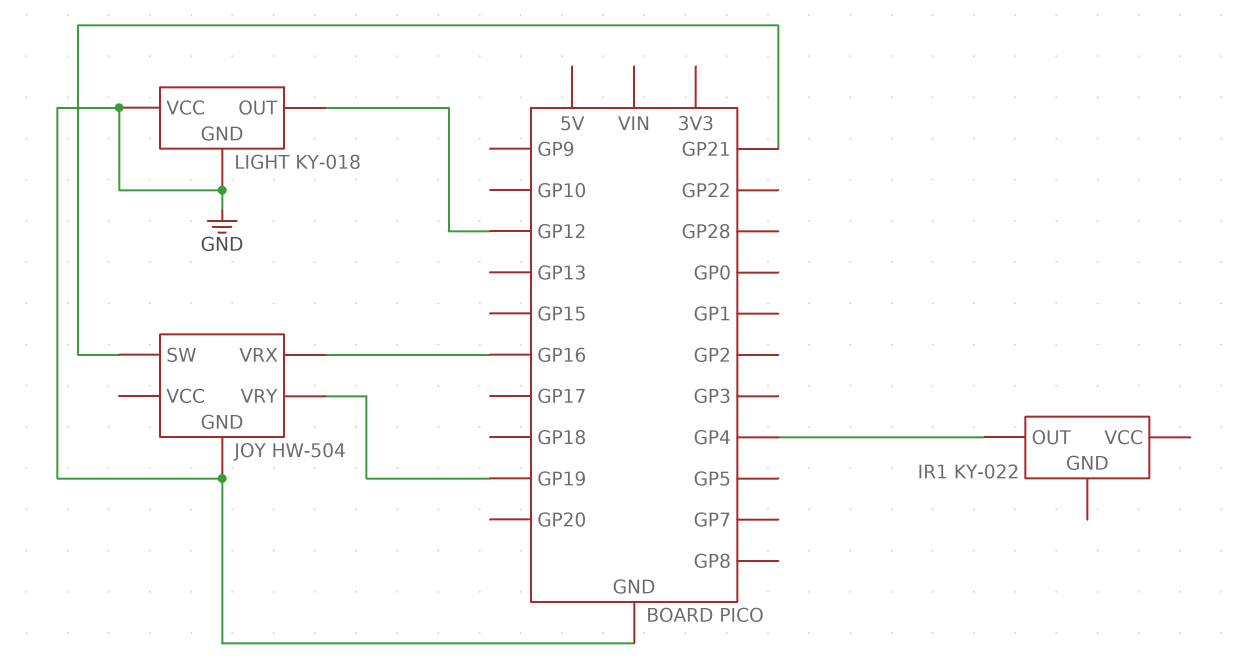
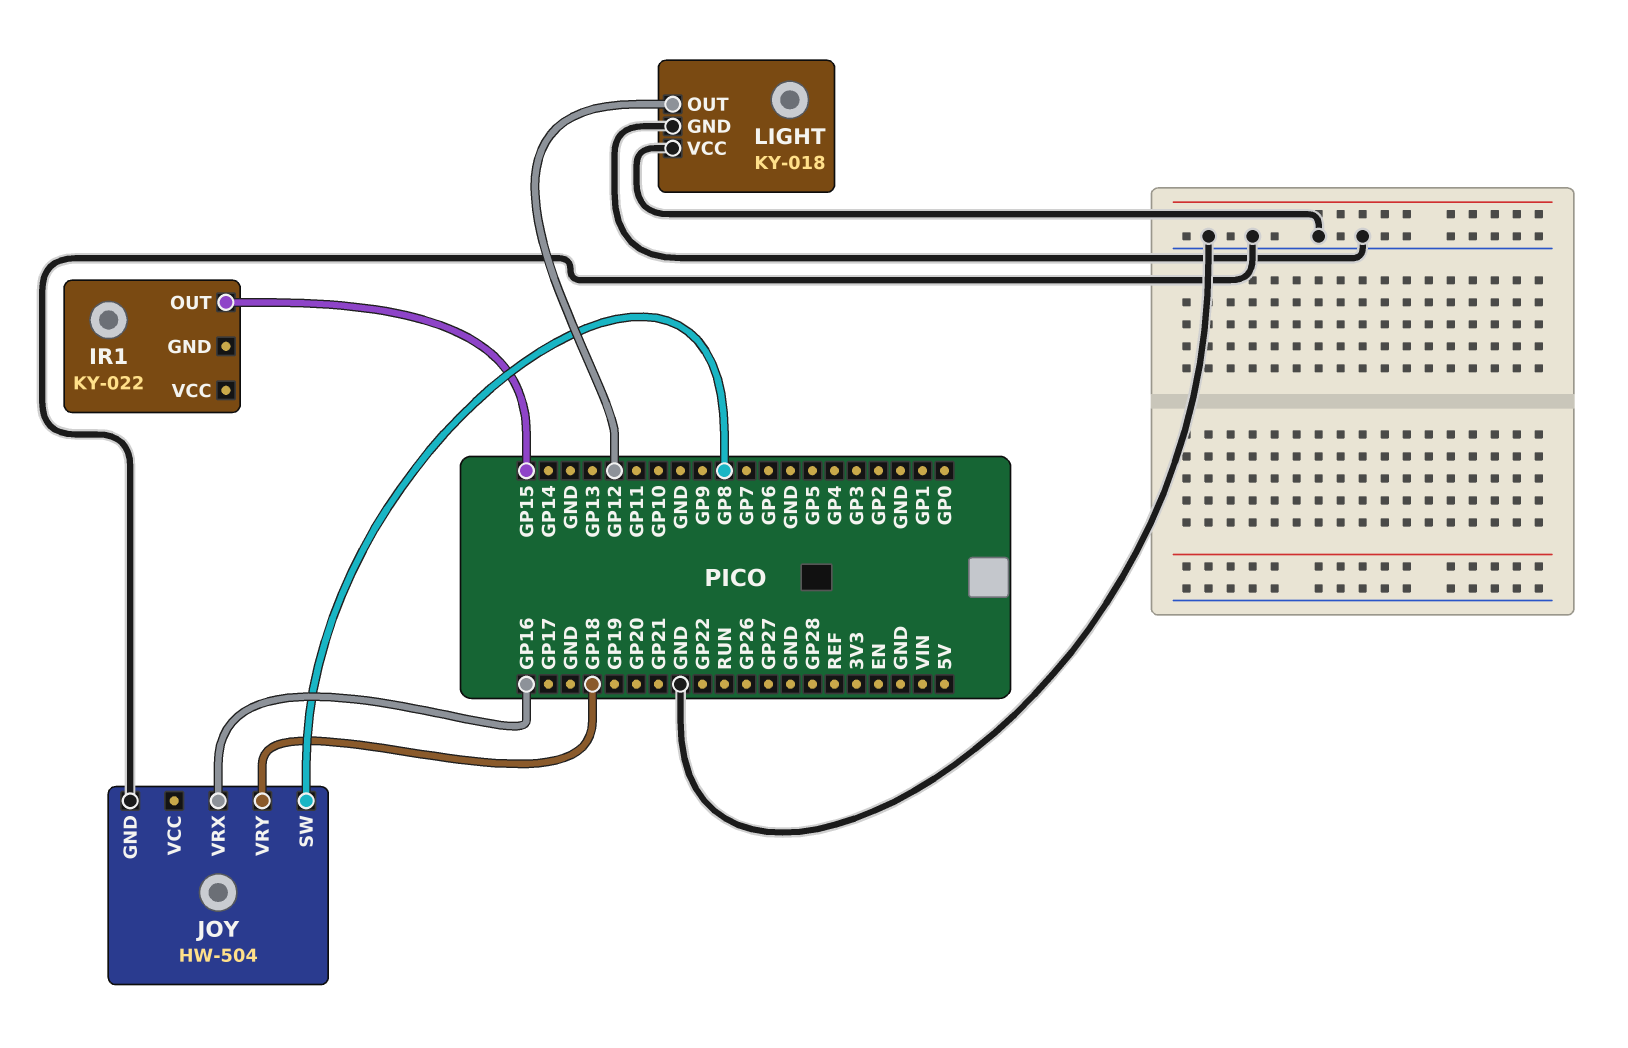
IR1 pin OUT: GP4 -> GP15
JOY pin SW: GP21 -> GP8
JOY pin VRY: GP19 -> GP18

